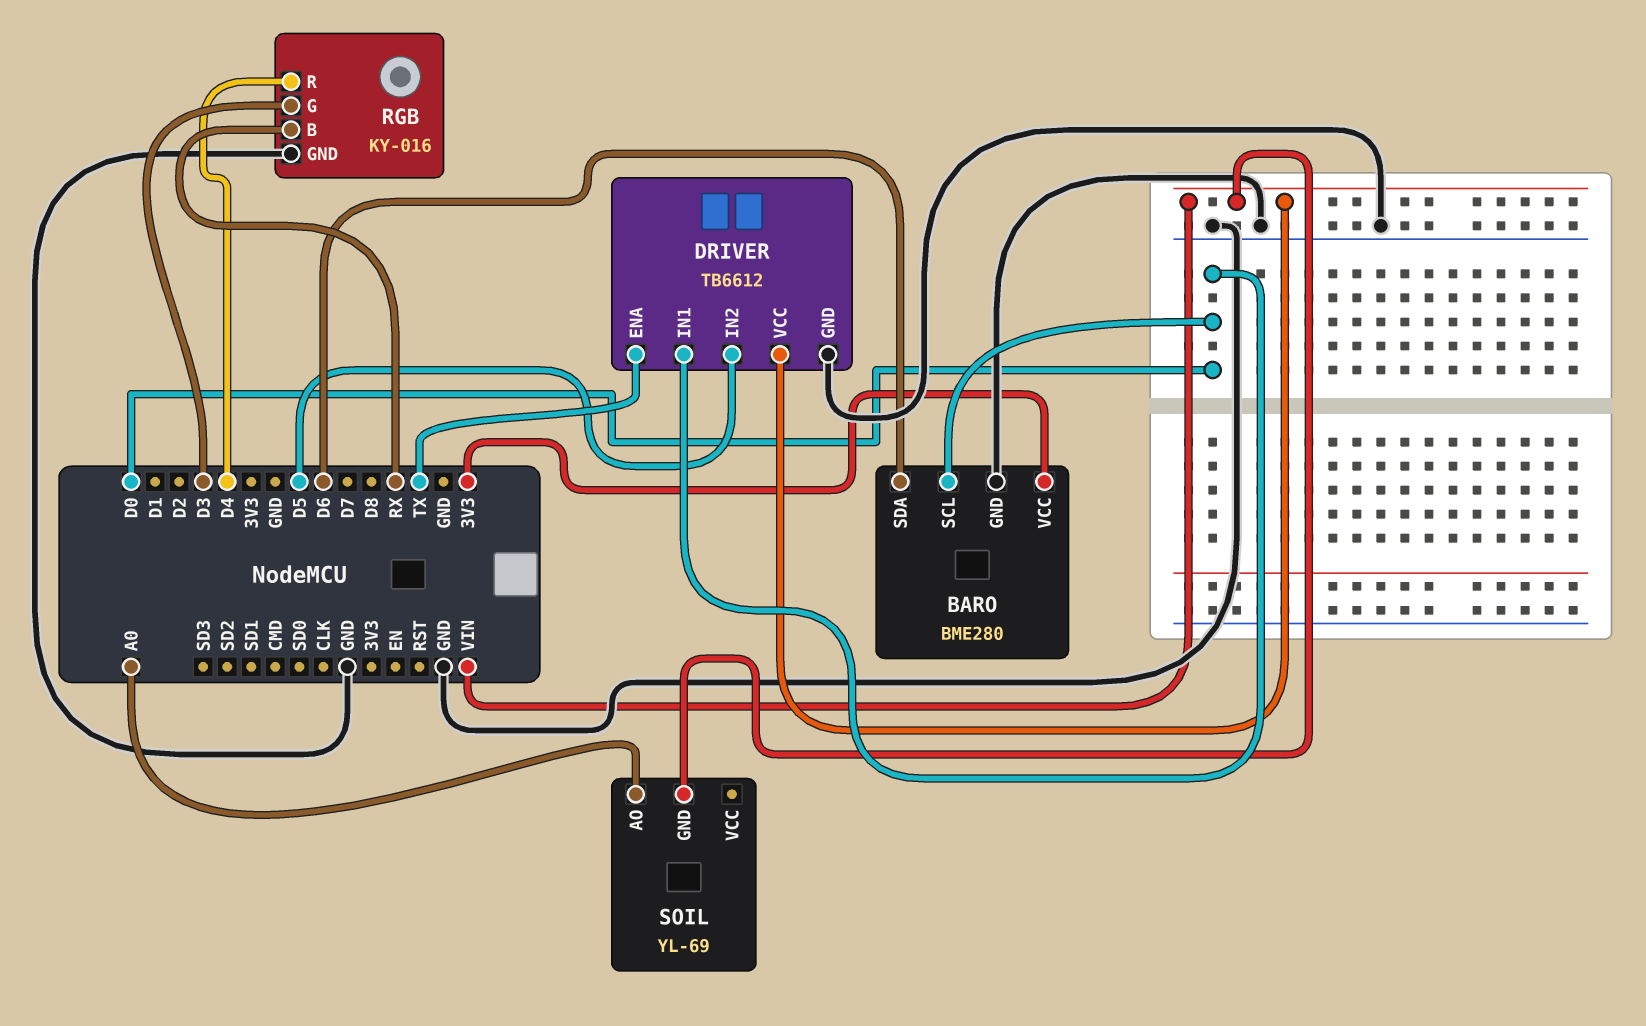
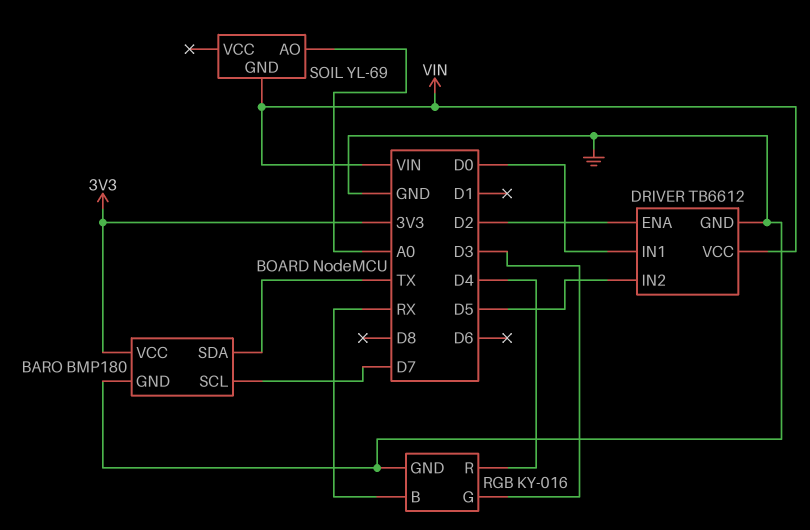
BARO: BME280 -> BMP180
BARO pin SCL: D0 -> D7
BARO pin SDA: D6 -> TX
DRIVER pin ENA: TX -> D2

